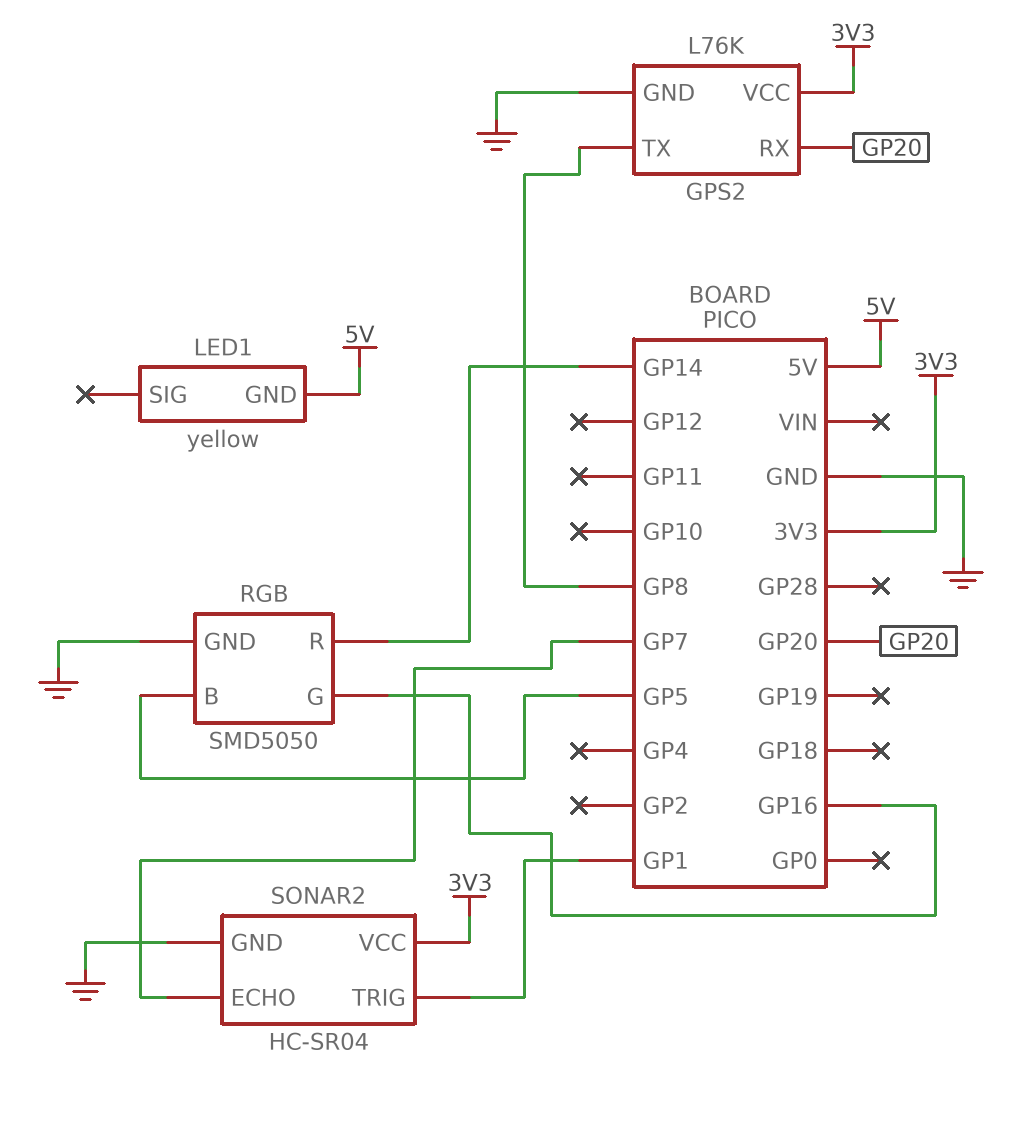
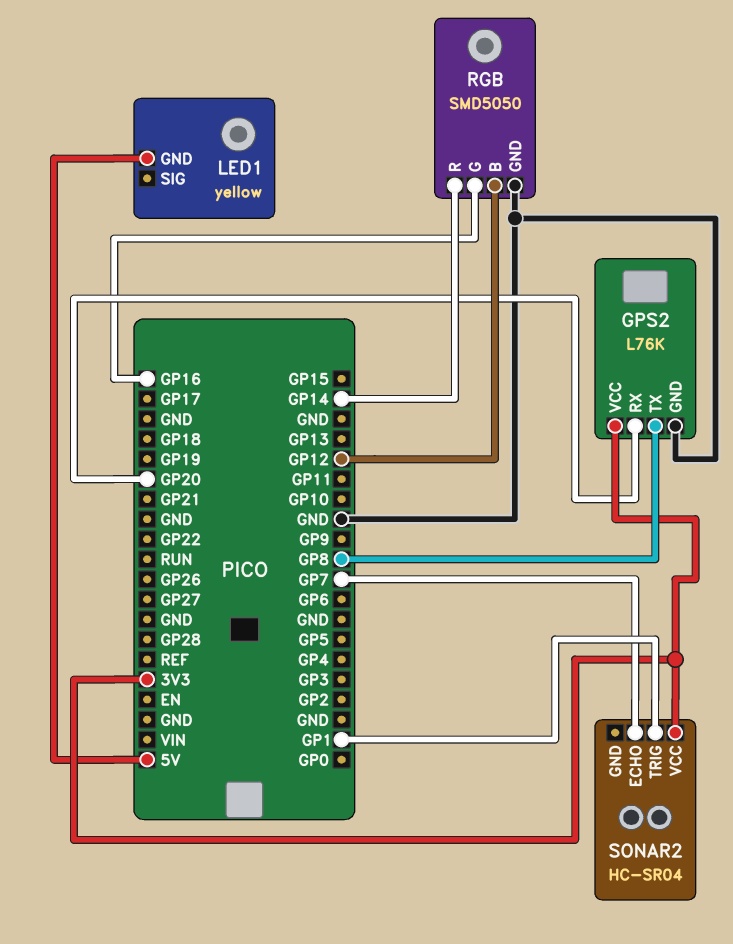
RGB pin B: GP5 -> GP12
SONAR2 pin GND: GND -> none

